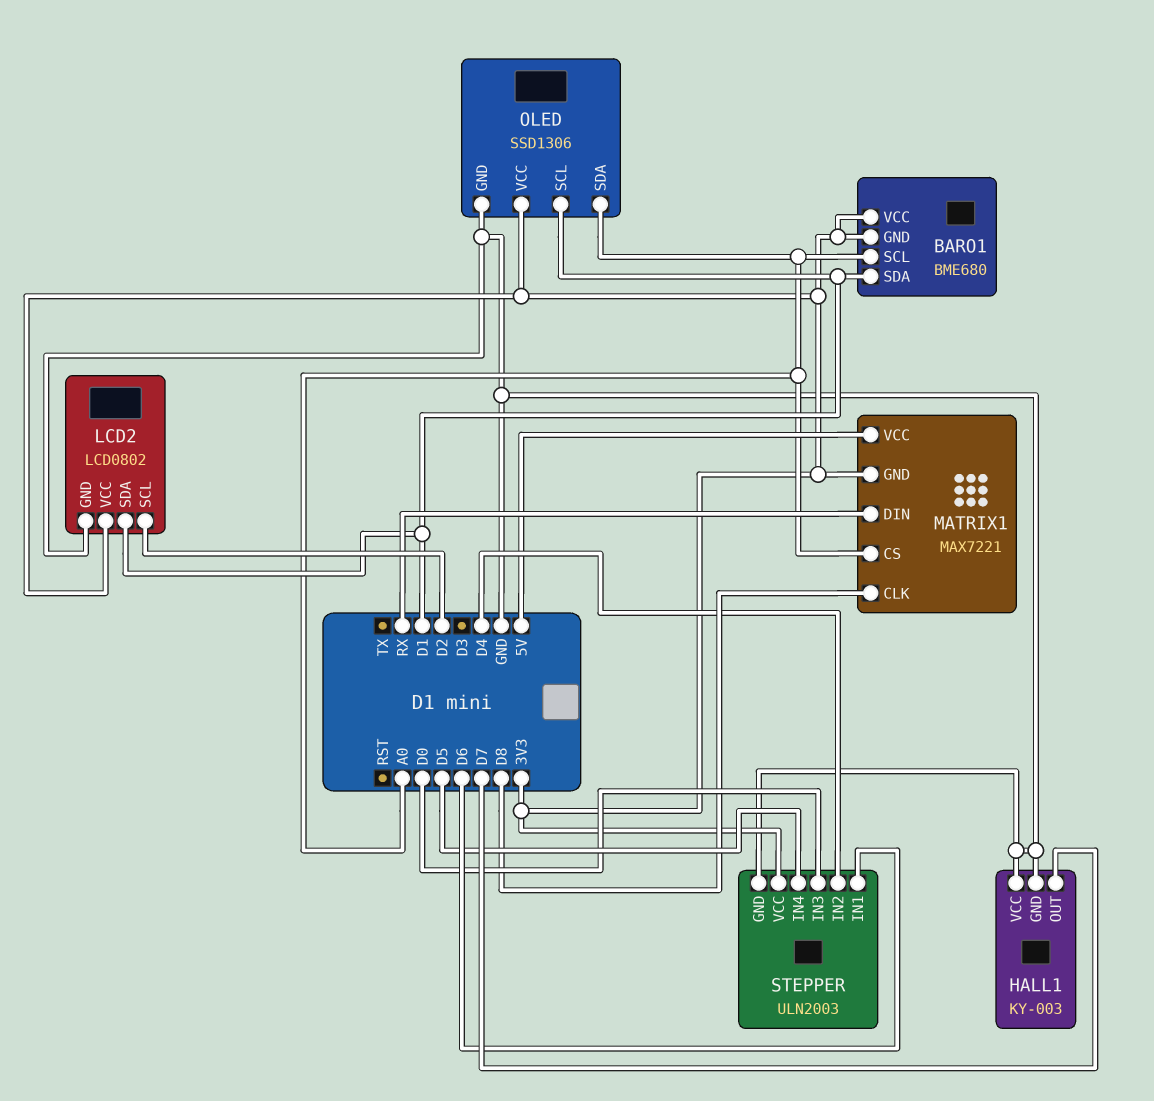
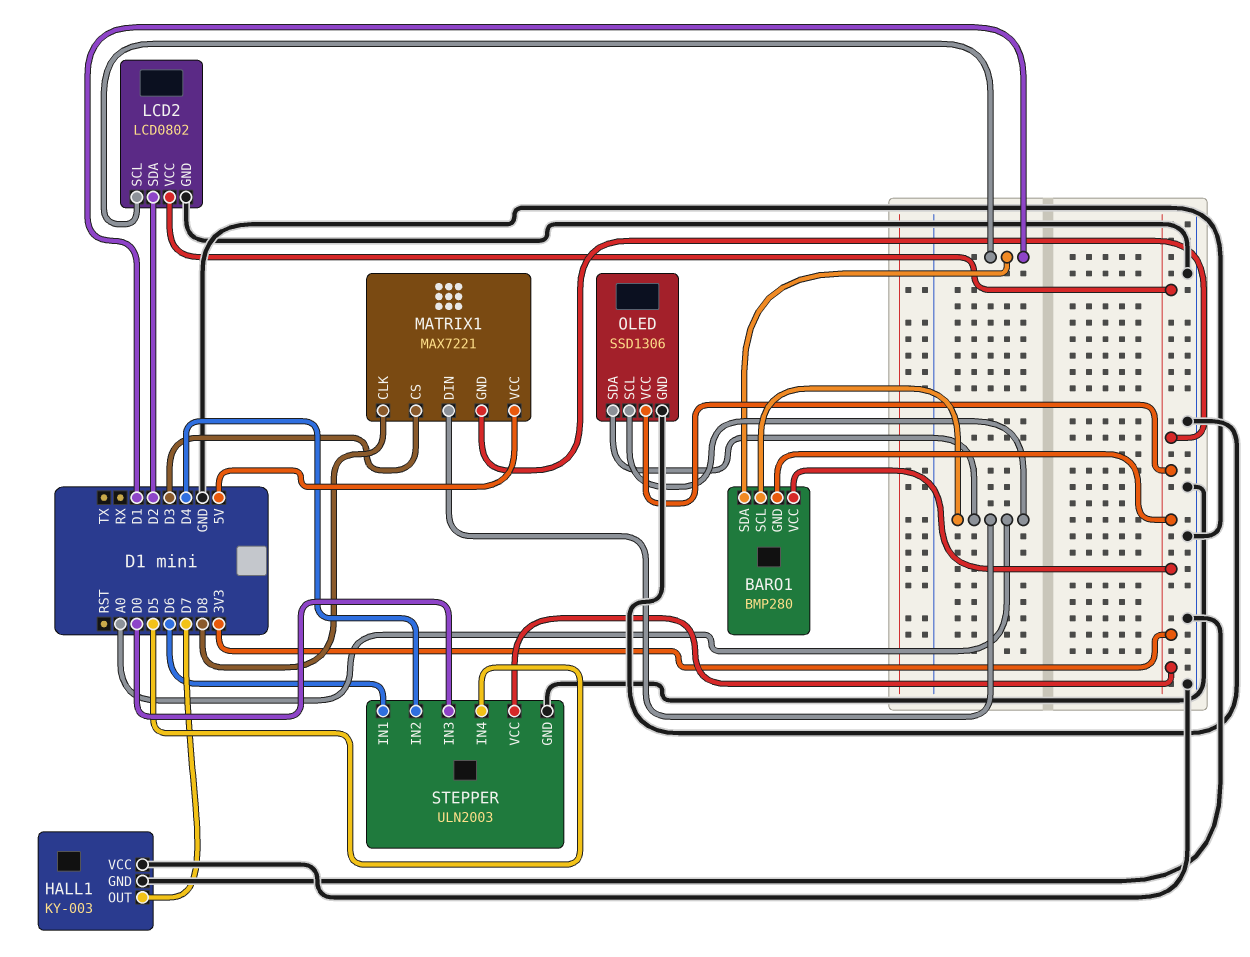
BARO1: BME680 -> BMP280
LCD2 pin SCL: D2 -> D1
LCD2 pin SDA: D1 -> D2
MATRIX1 pin CS: A0 -> D3
MATRIX1 pin DIN: RX -> A0
OLED pin SCL: D1 -> A0

